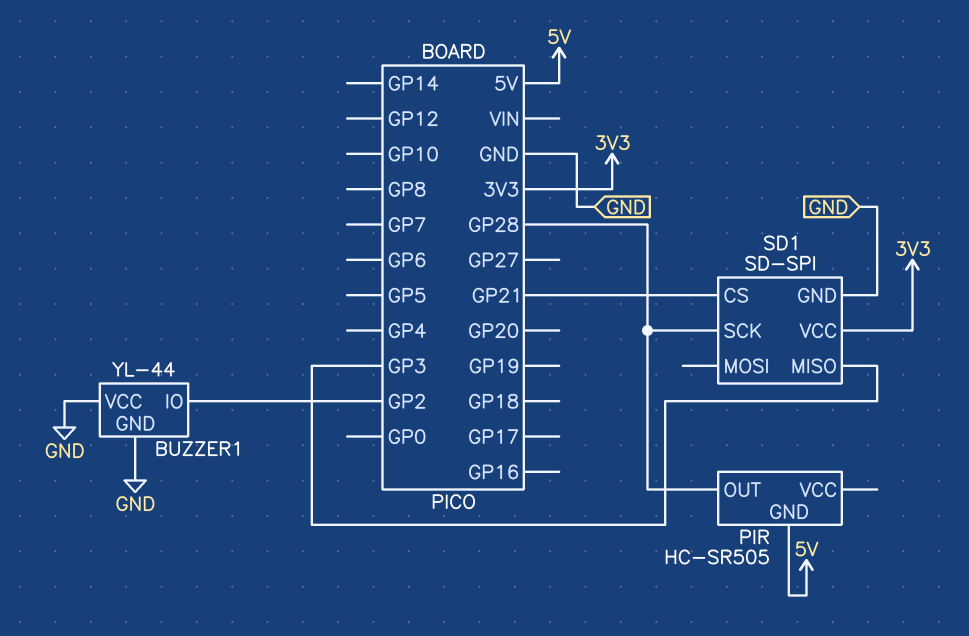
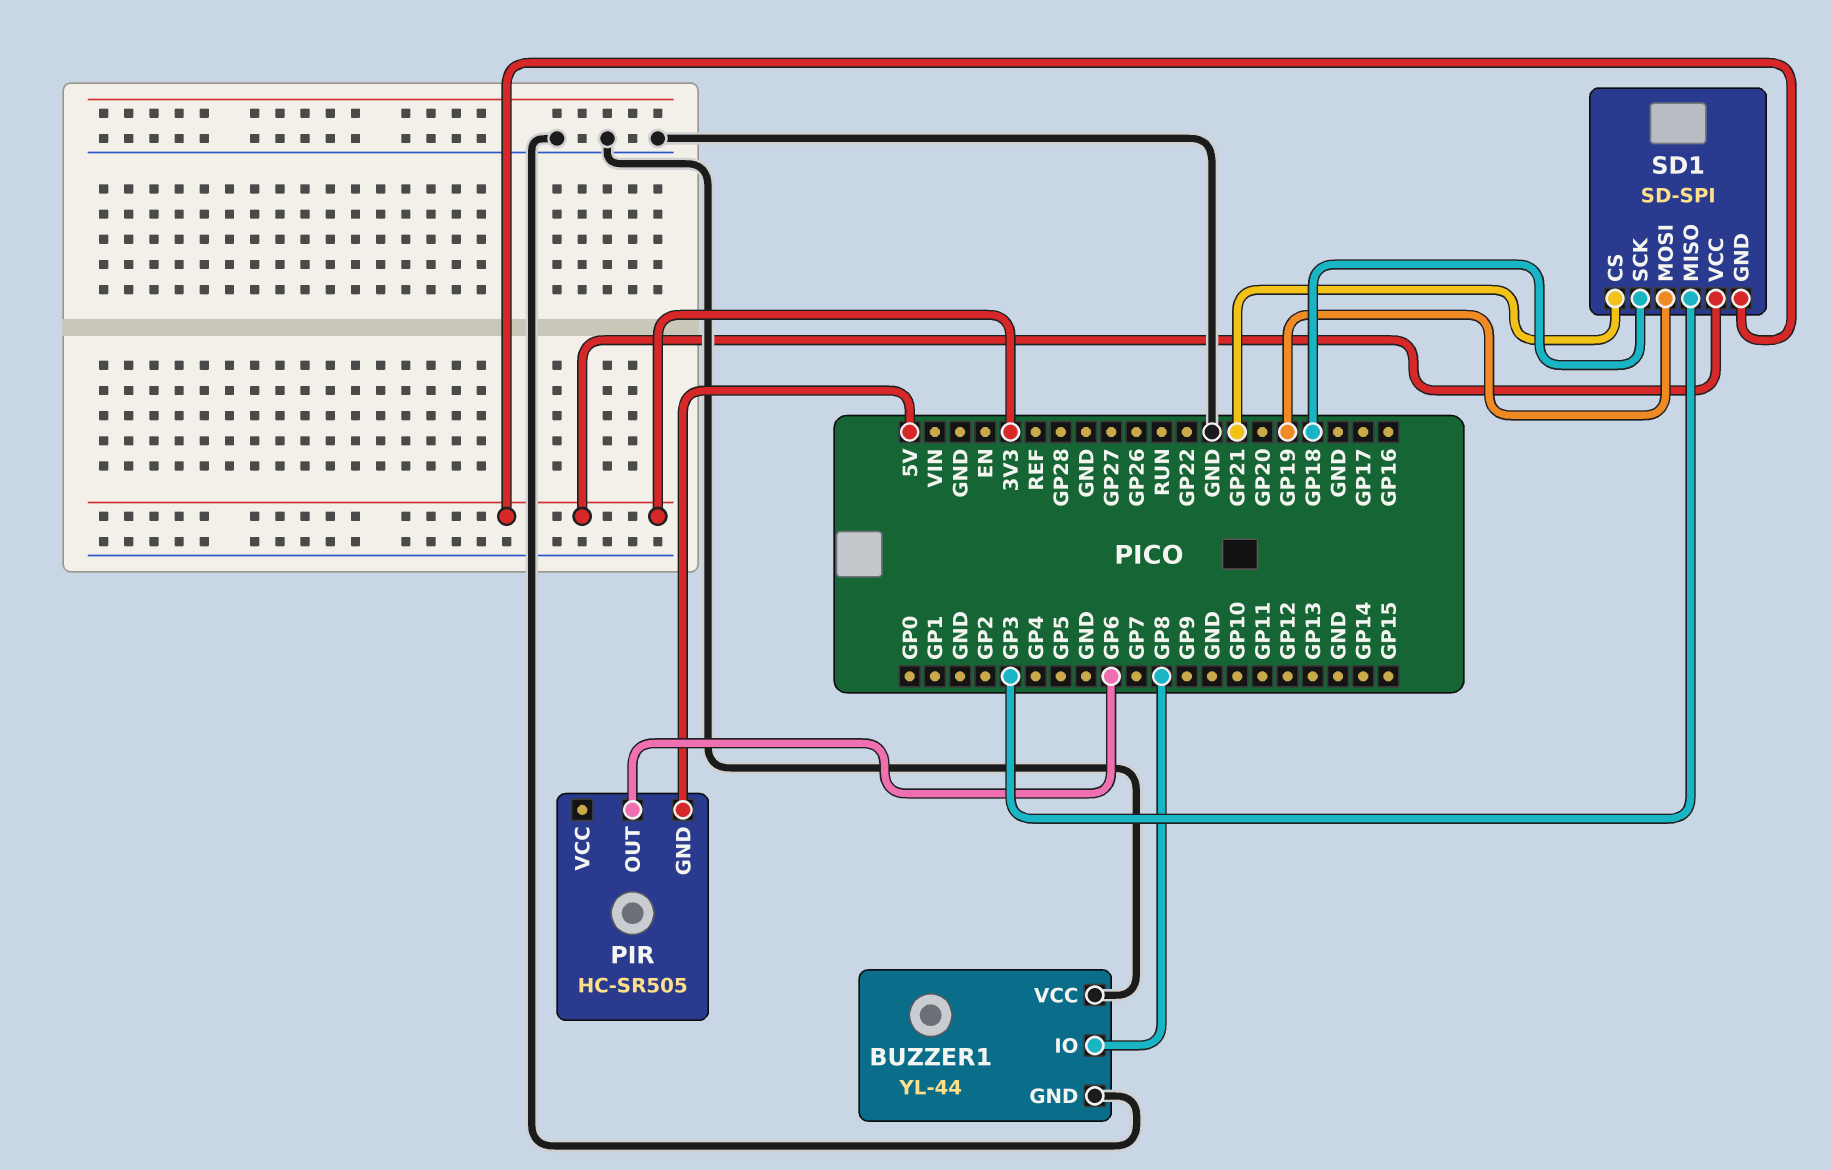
BUZZER1 pin IO: GP2 -> GP8
PIR pin OUT: GP28 -> GP6
SD1 pin GND: GND -> 3V3
SD1 pin MOSI: none -> GP19
SD1 pin SCK: GP28 -> GP18

